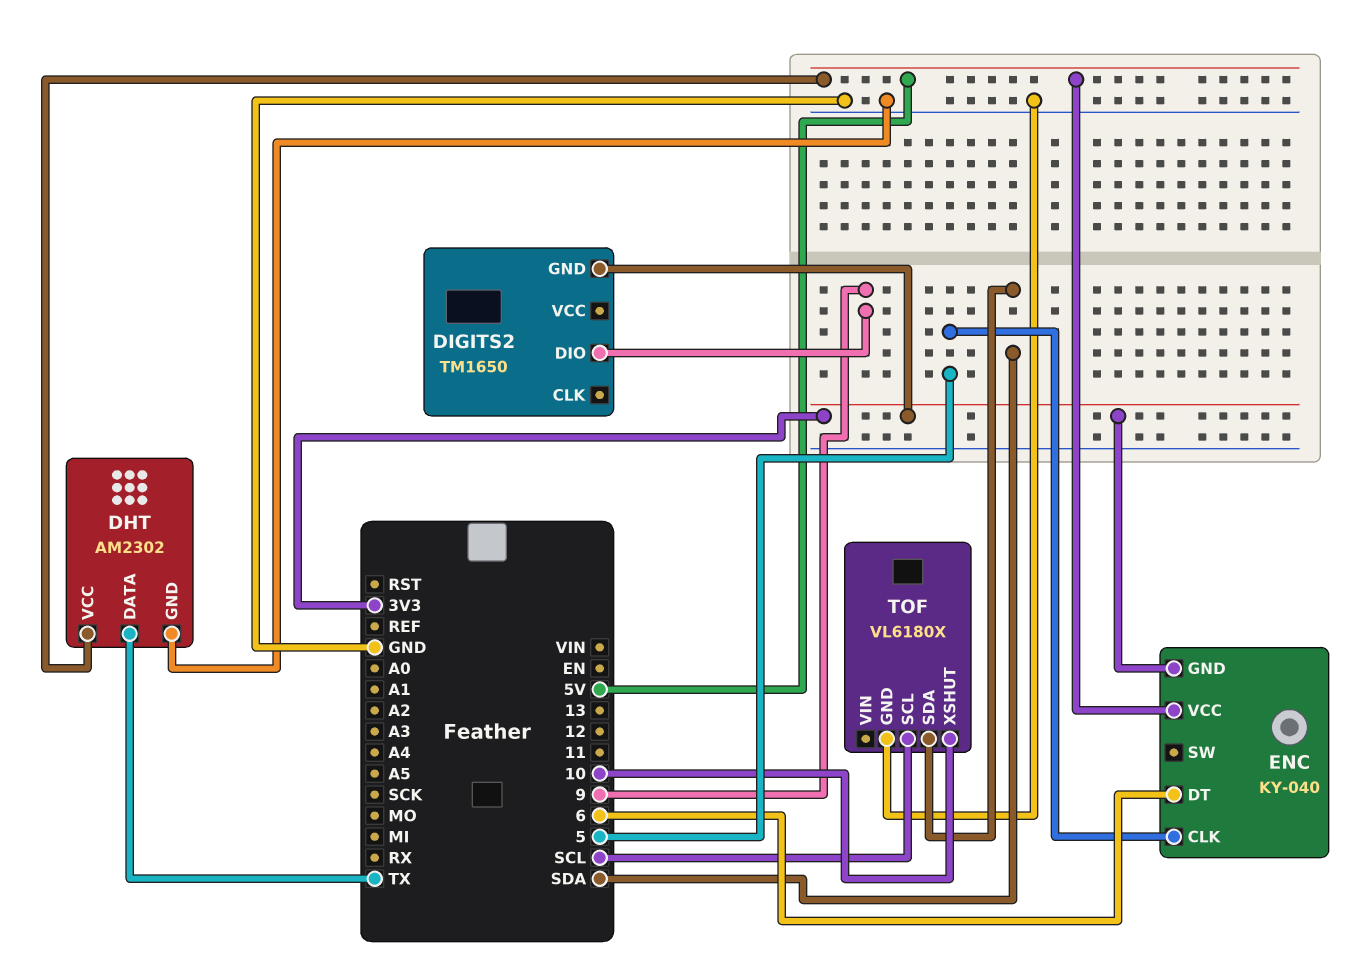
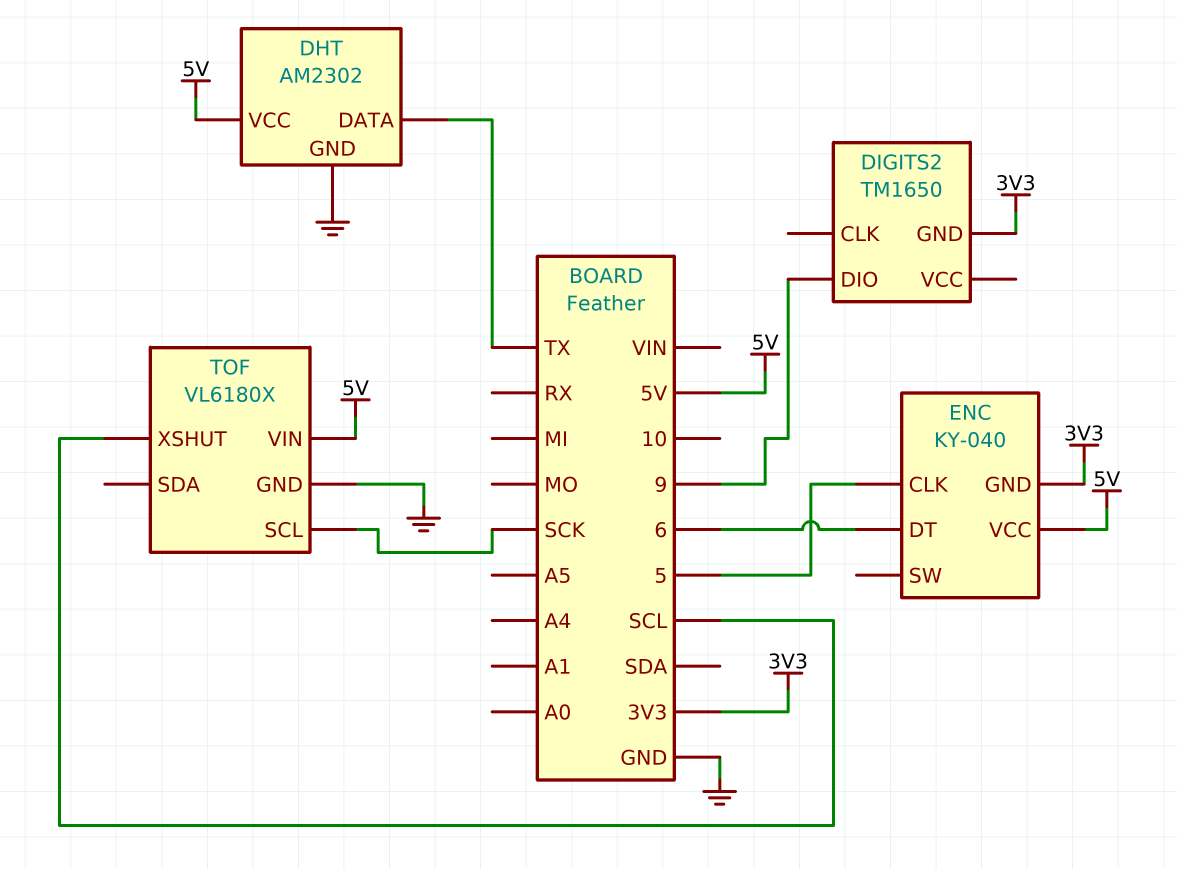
TOF pin SCL: SCL -> SCK
TOF pin SDA: SDA -> none
TOF pin VIN: none -> 5V
TOF pin XSHUT: 10 -> SCL

